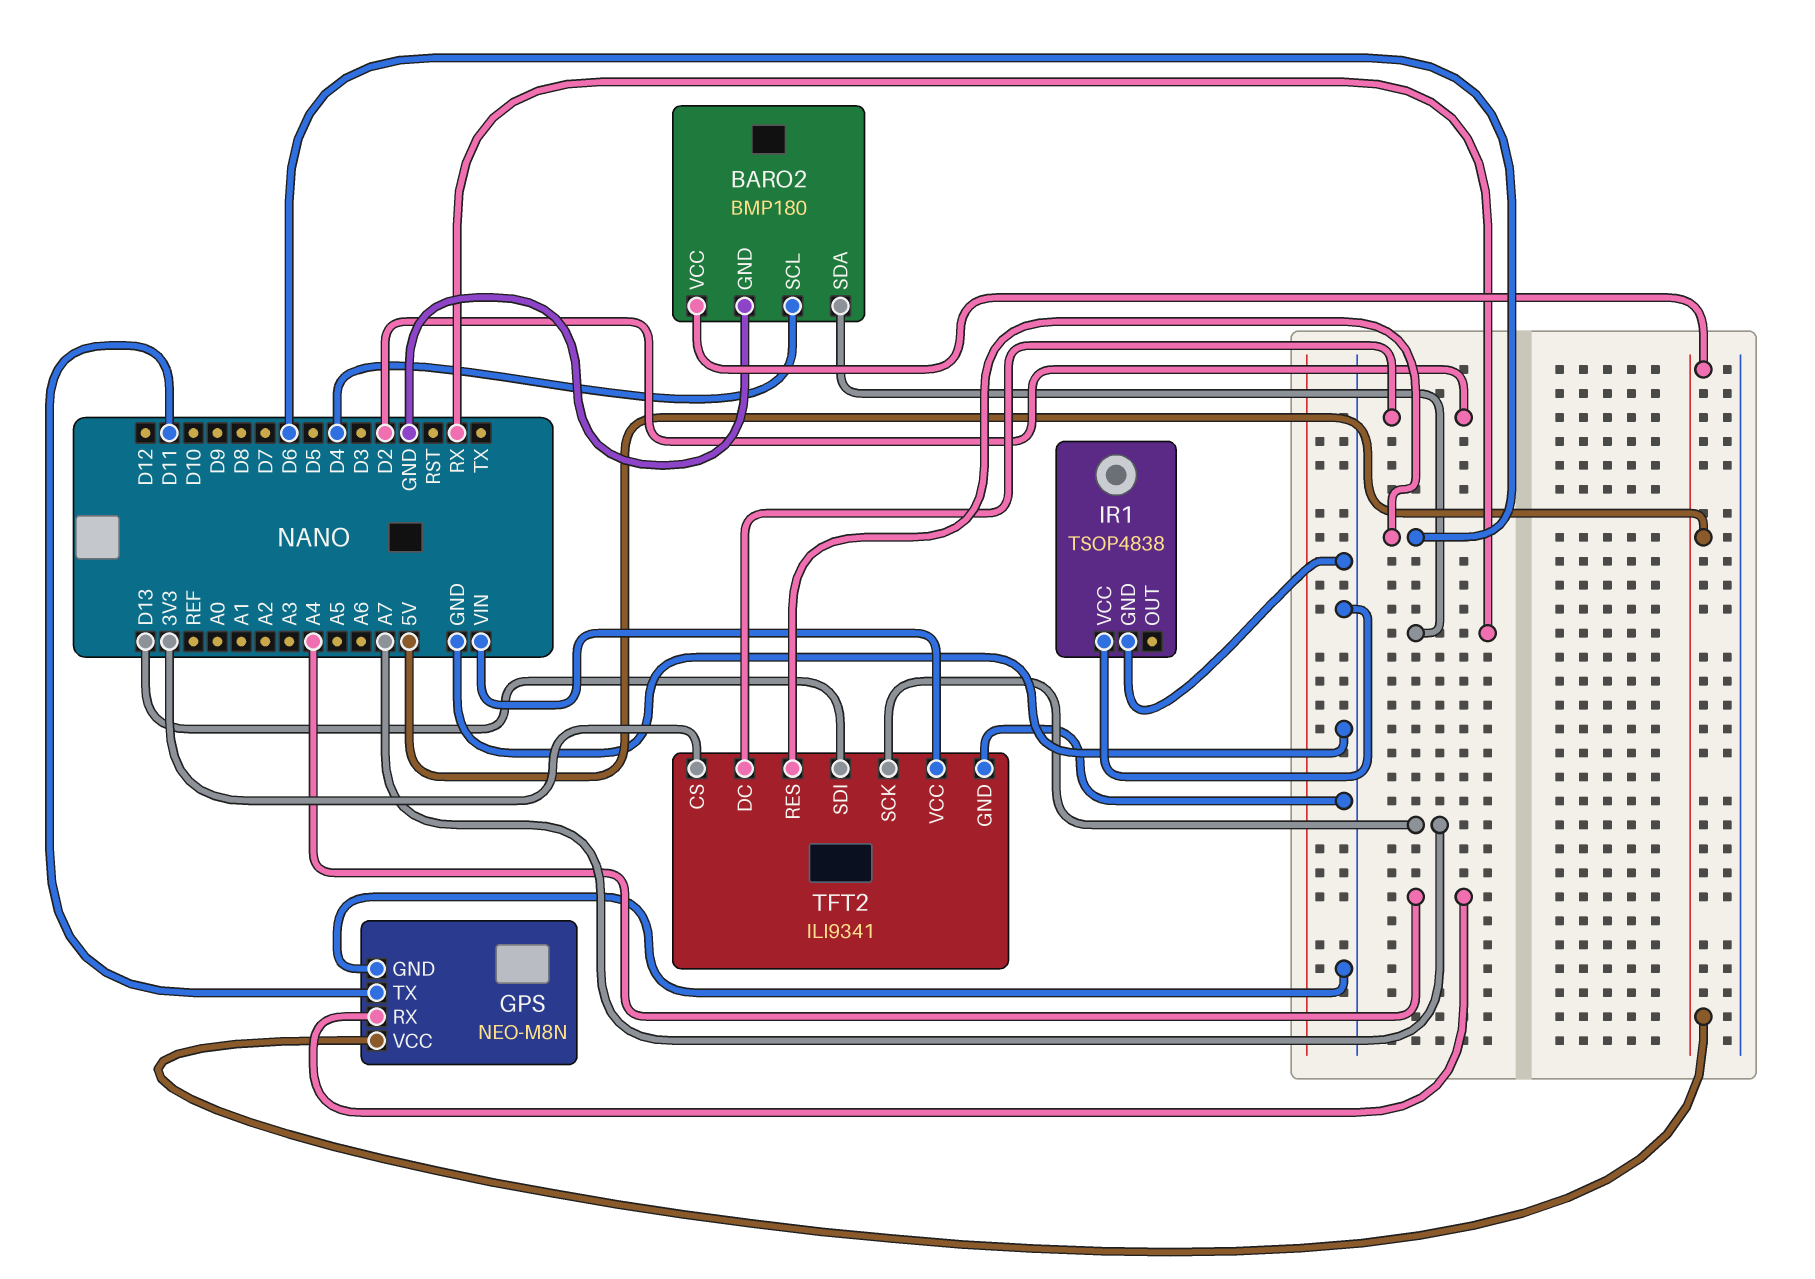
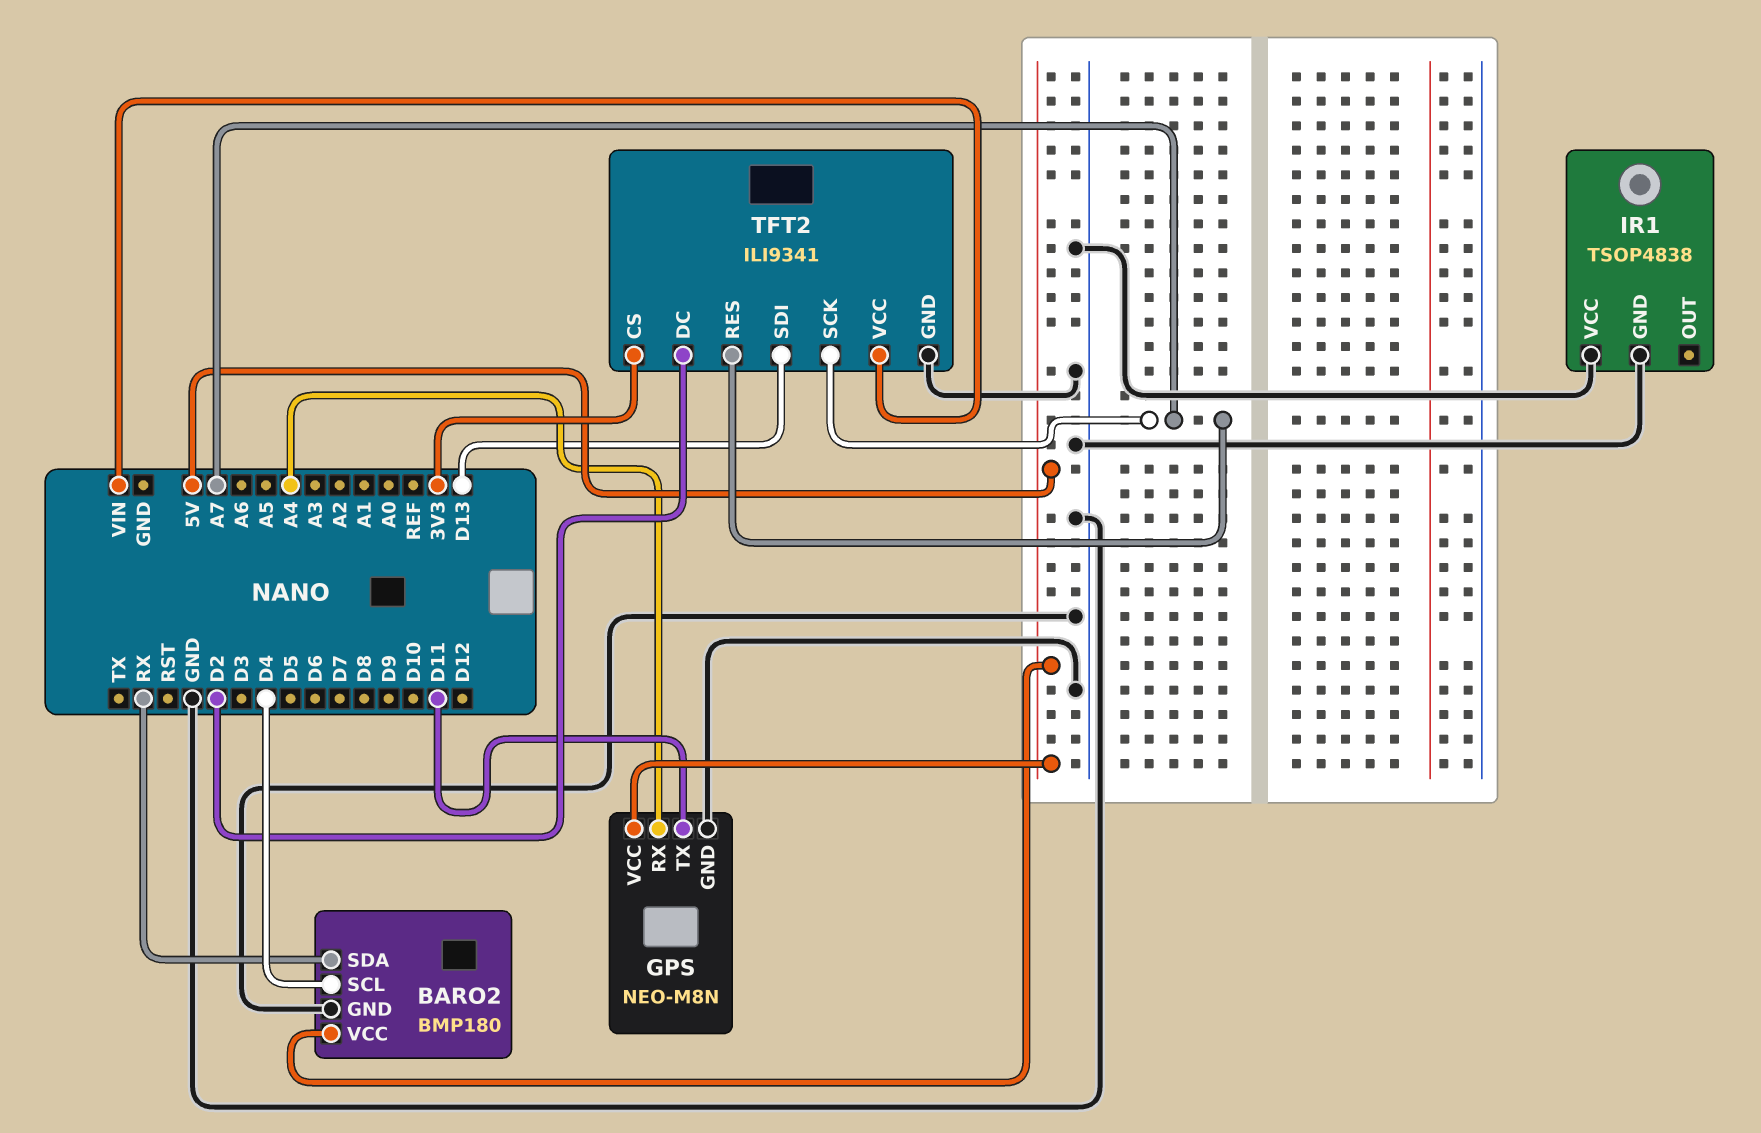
TFT2 pin RES: D6 -> A7

